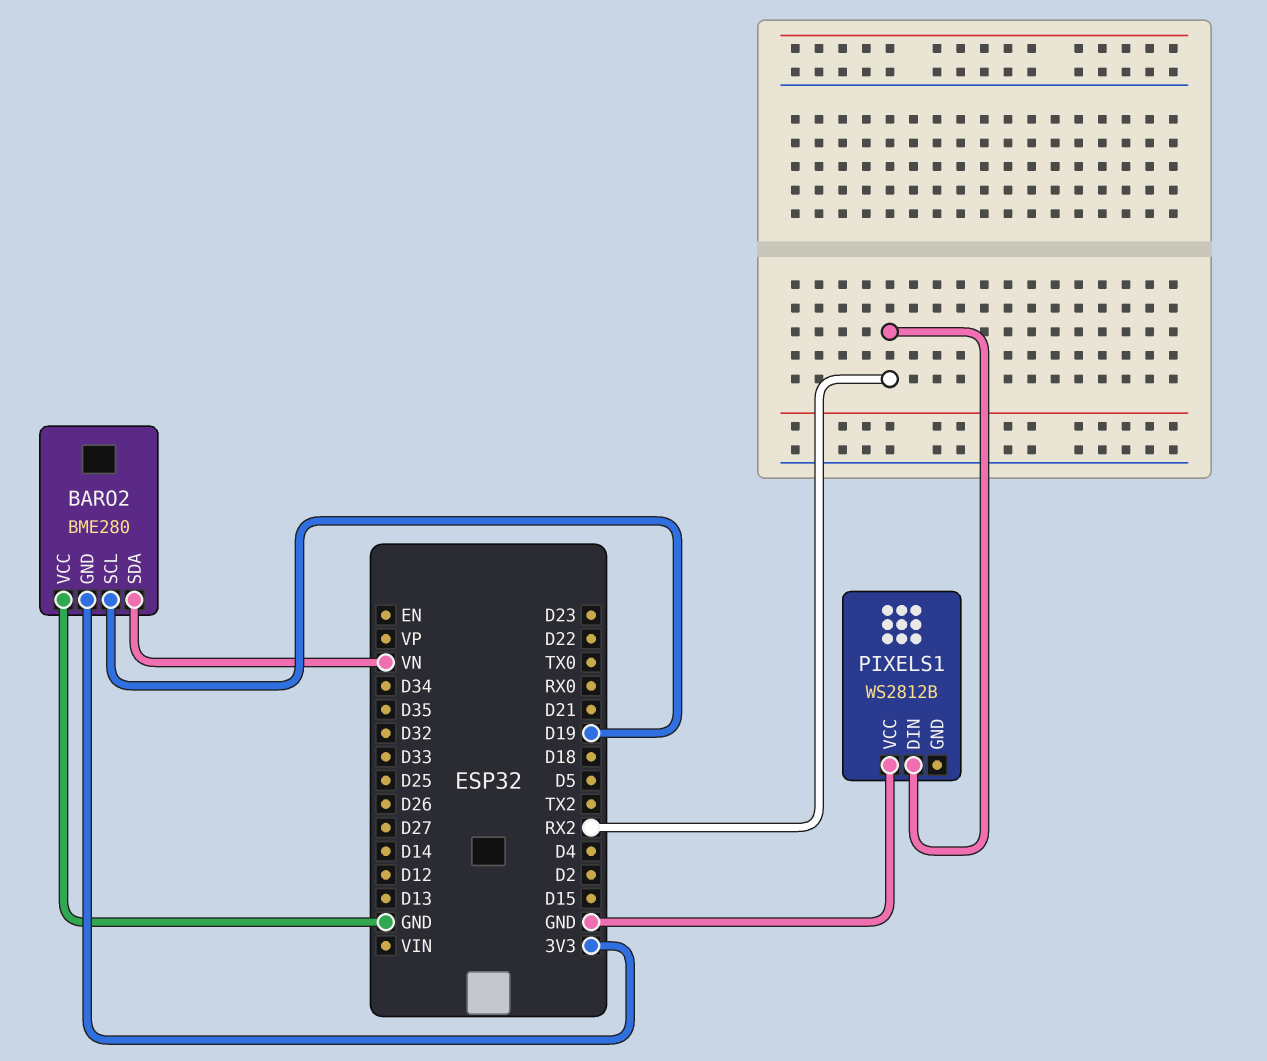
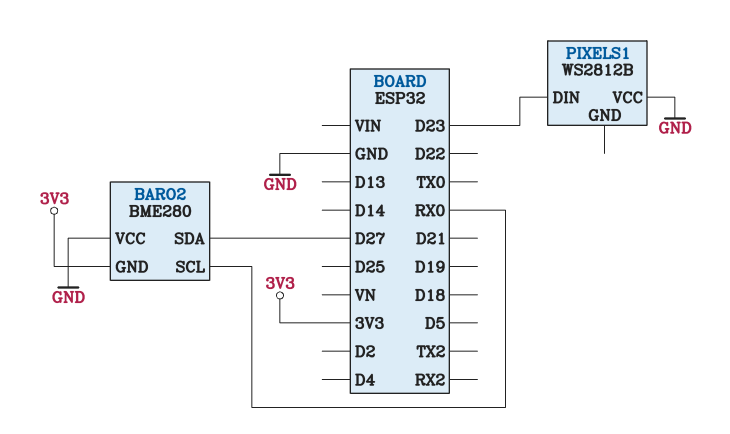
BARO2 pin SCL: D19 -> RX0
BARO2 pin SDA: VN -> D27
PIXELS1 pin DIN: RX2 -> D23

